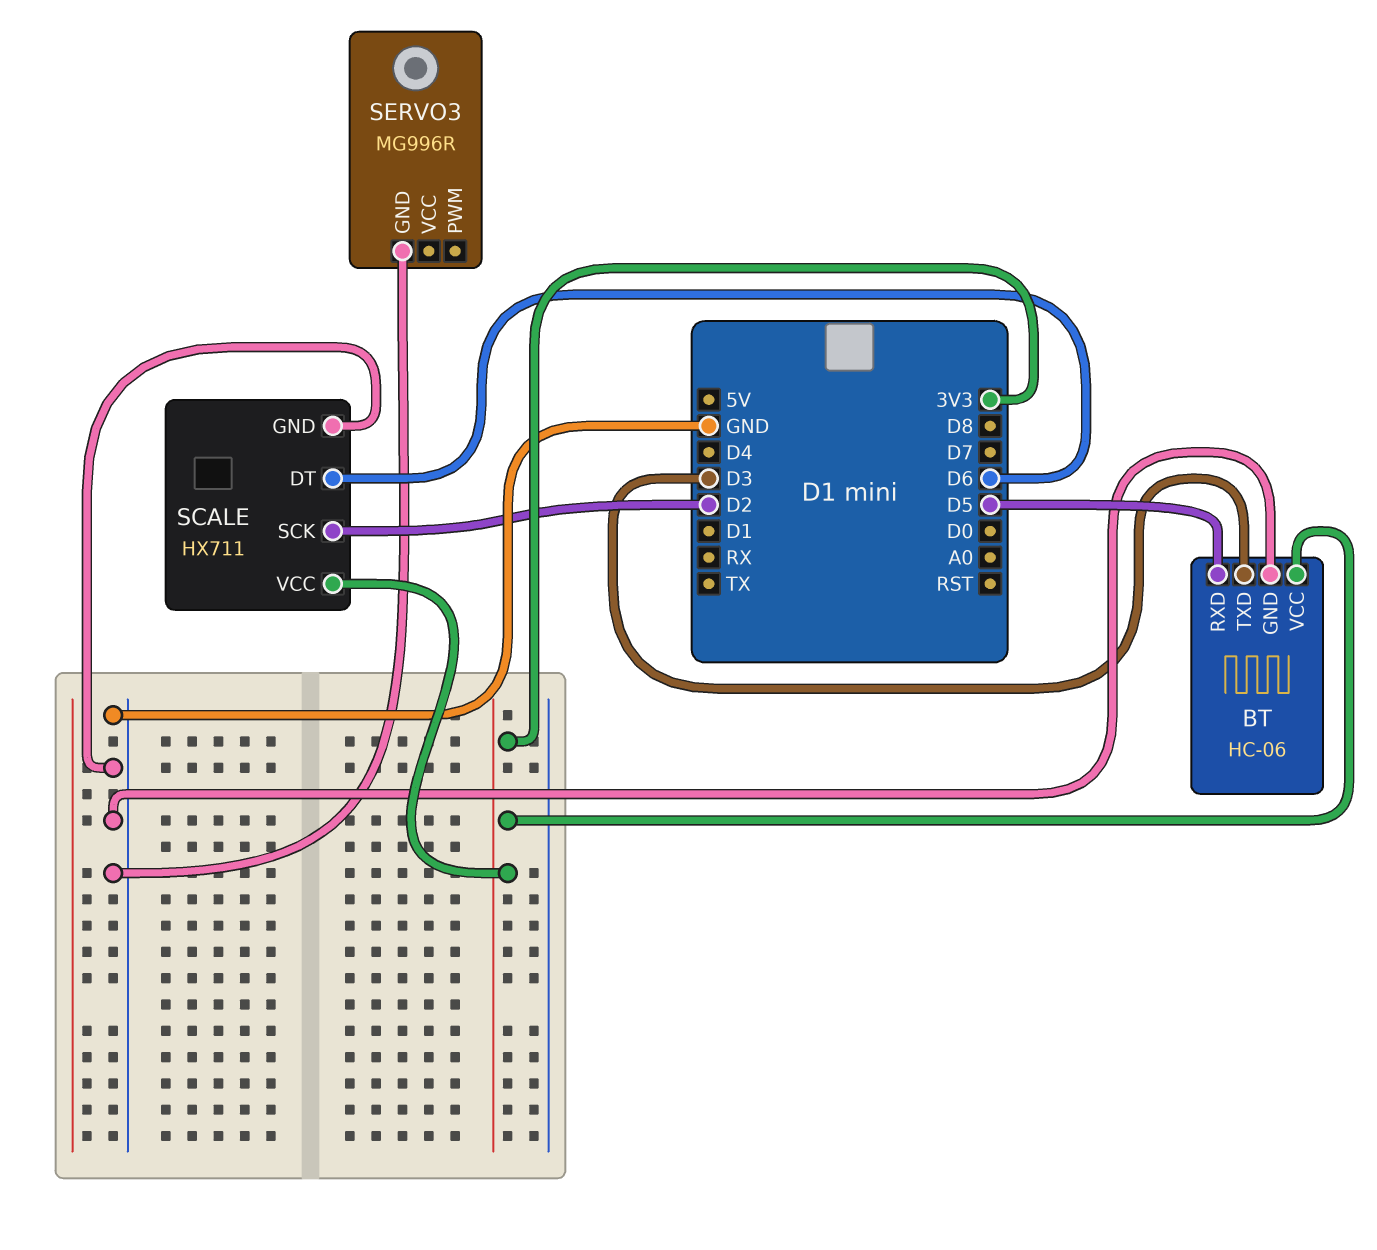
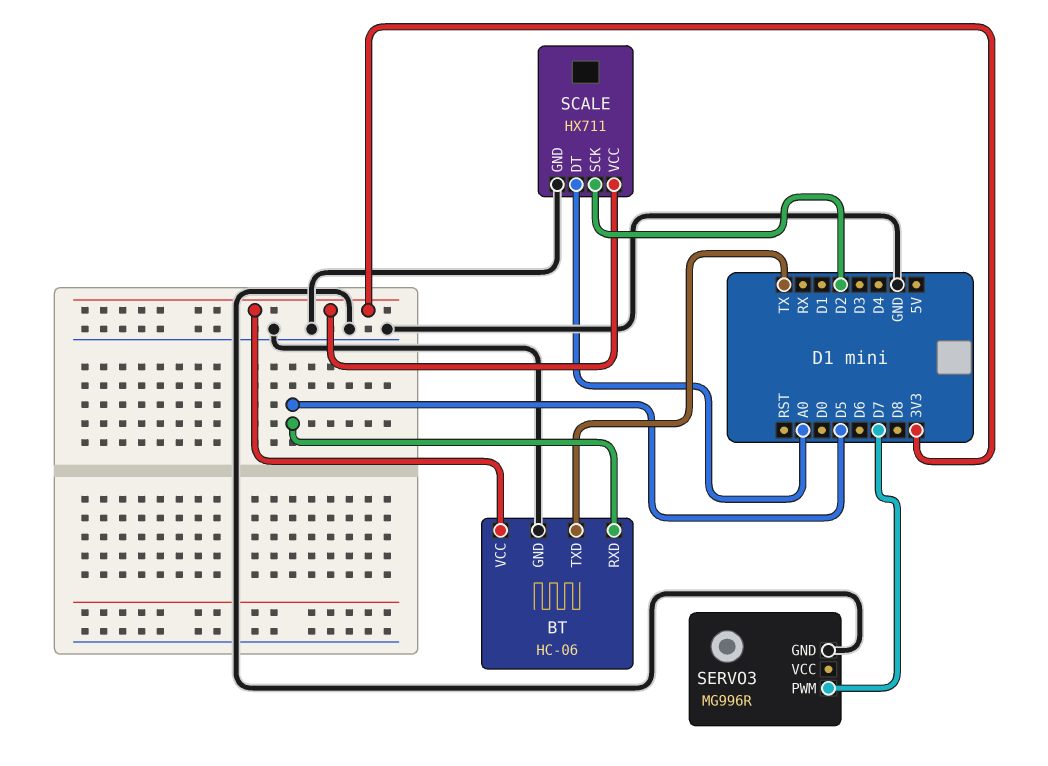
BT pin TXD: D3 -> TX
SCALE pin DT: D6 -> A0
SERVO3 pin PWM: none -> D7

